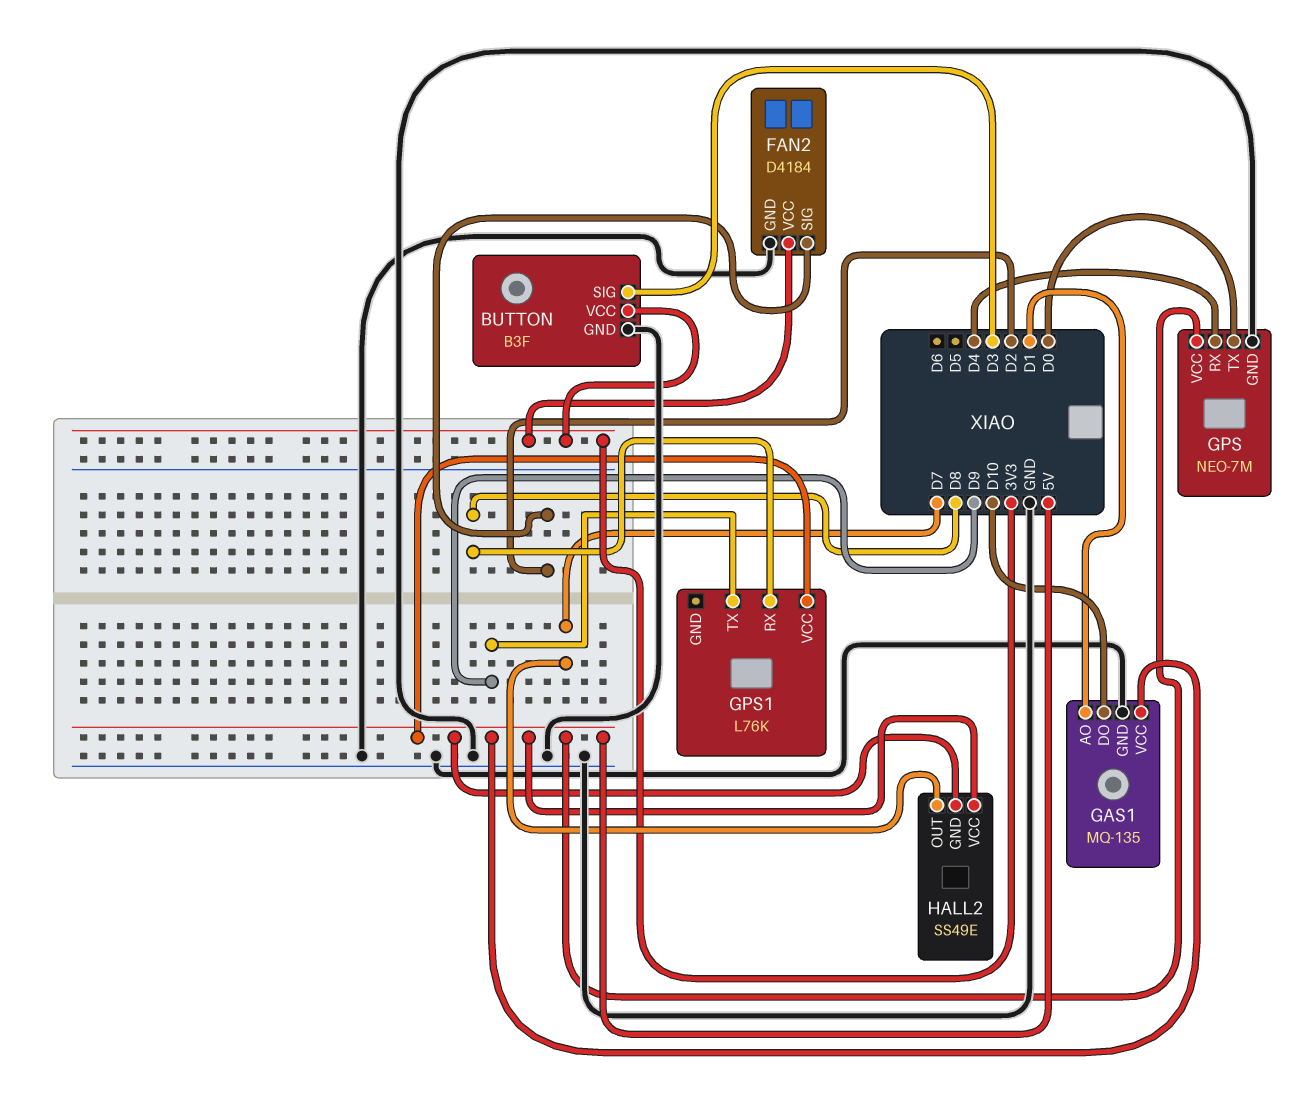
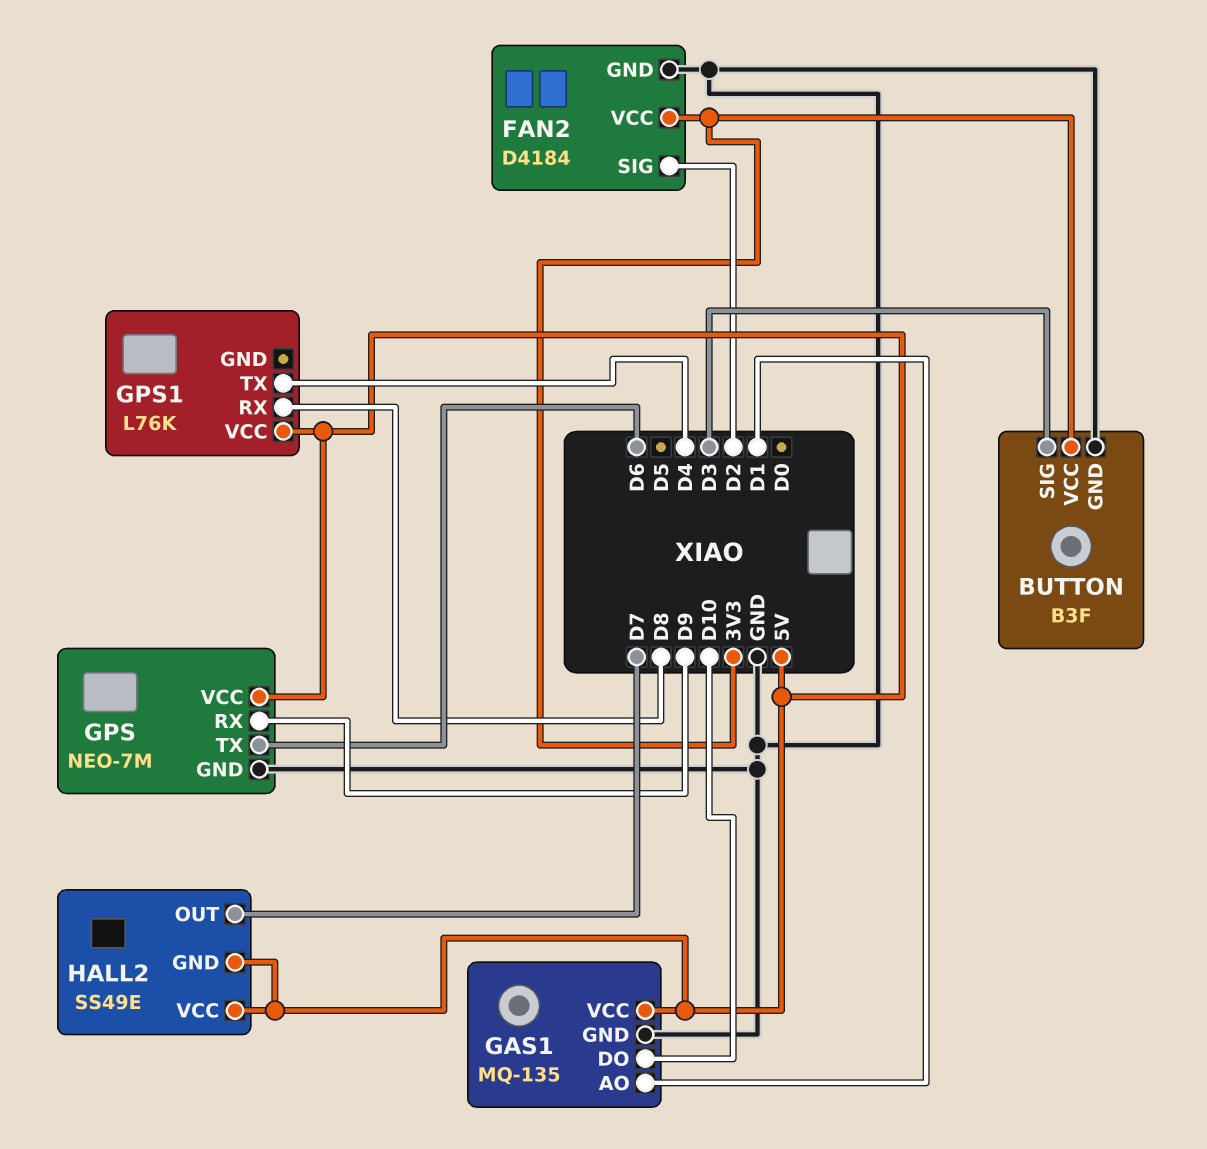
GPS pin RX: D4 -> D9
GPS pin TX: D0 -> D6
GPS1 pin TX: D9 -> D4

